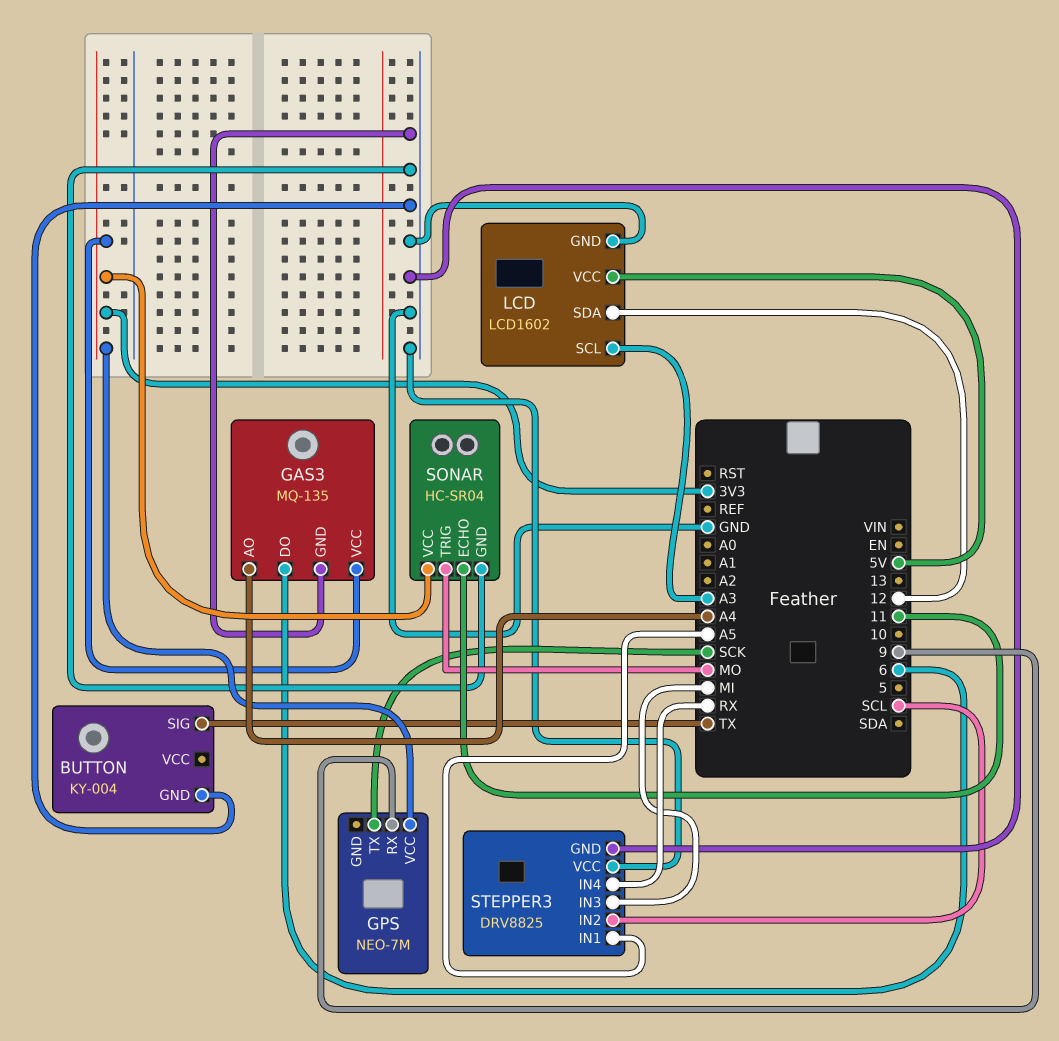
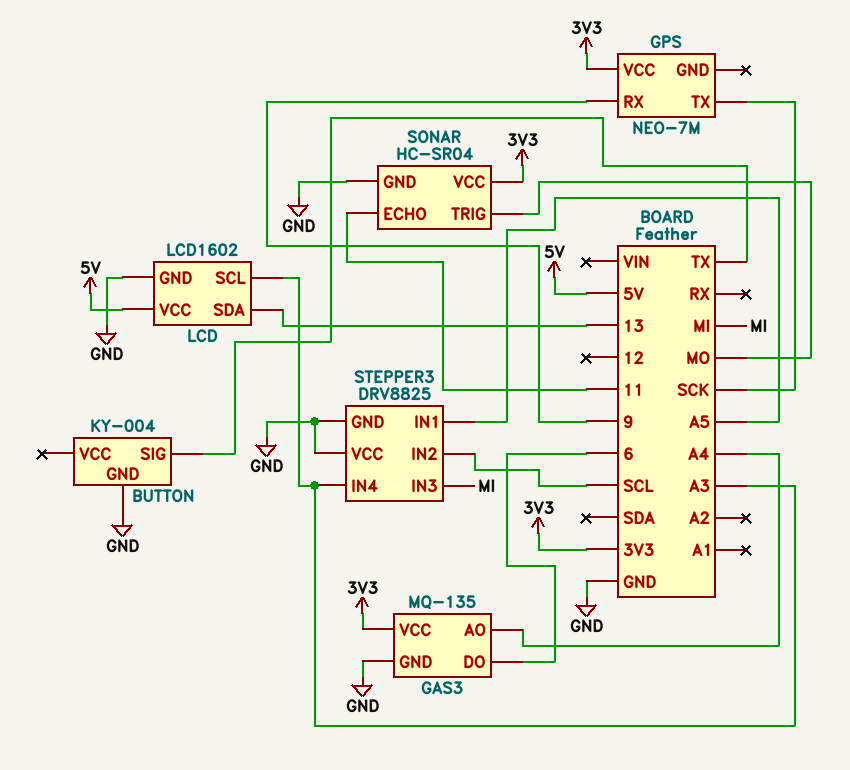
LCD pin SDA: 12 -> 13
STEPPER3 pin IN4: RX -> A3

